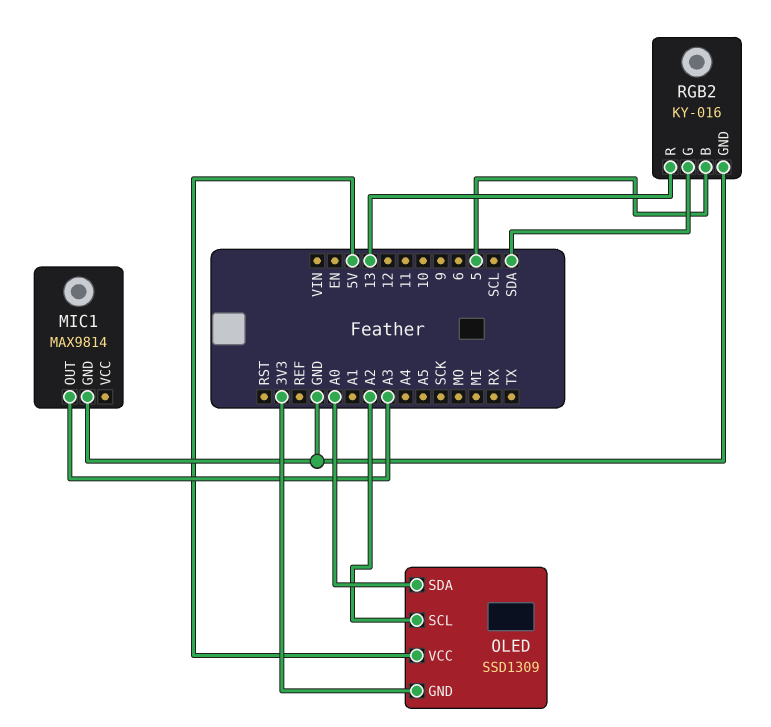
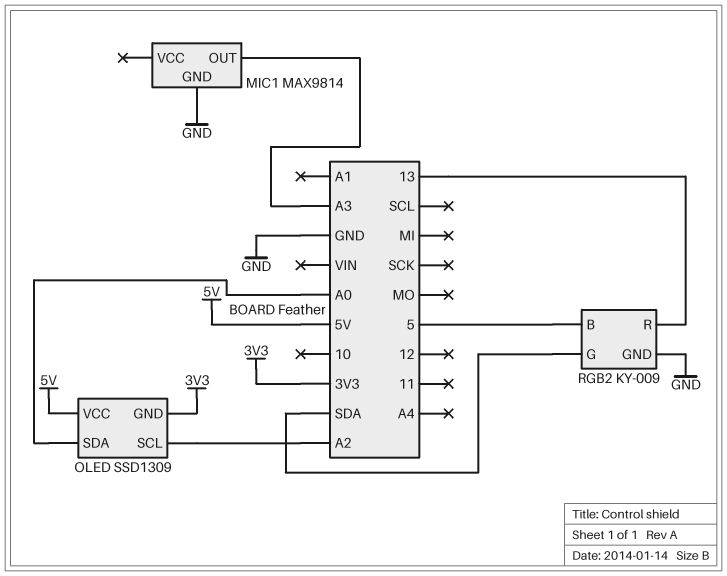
RGB2: KY-016 -> KY-009

